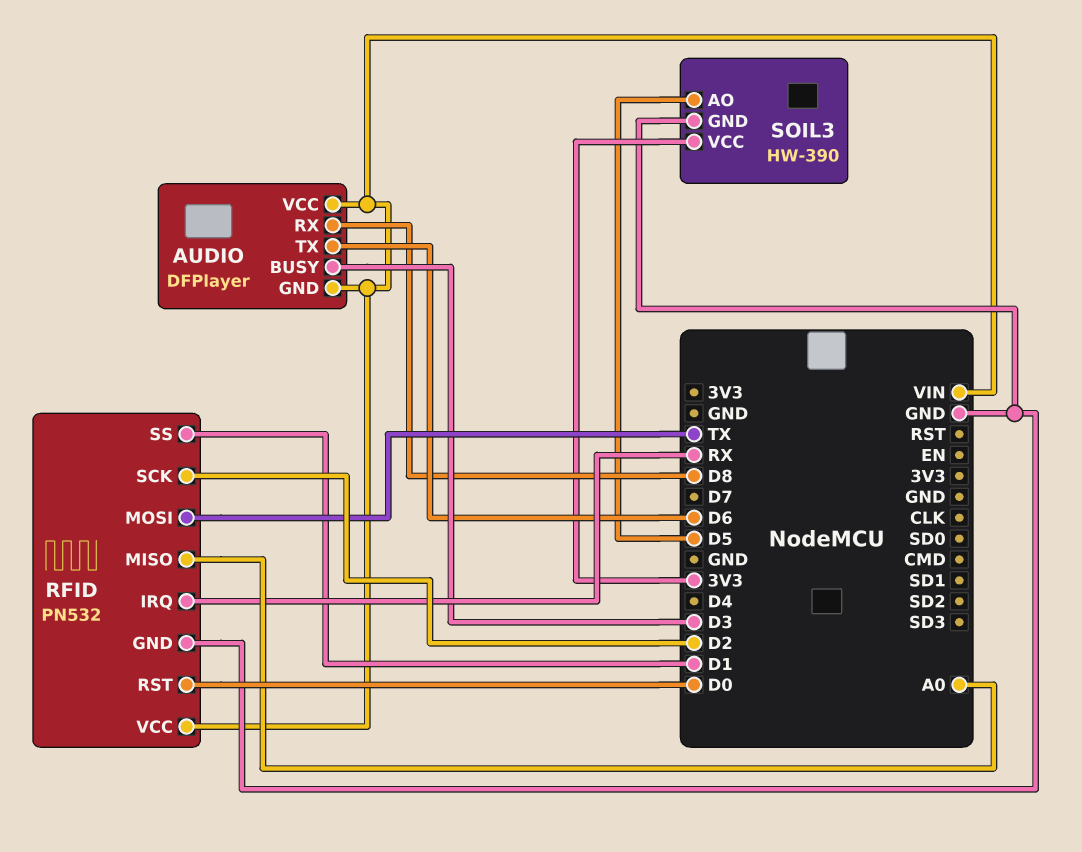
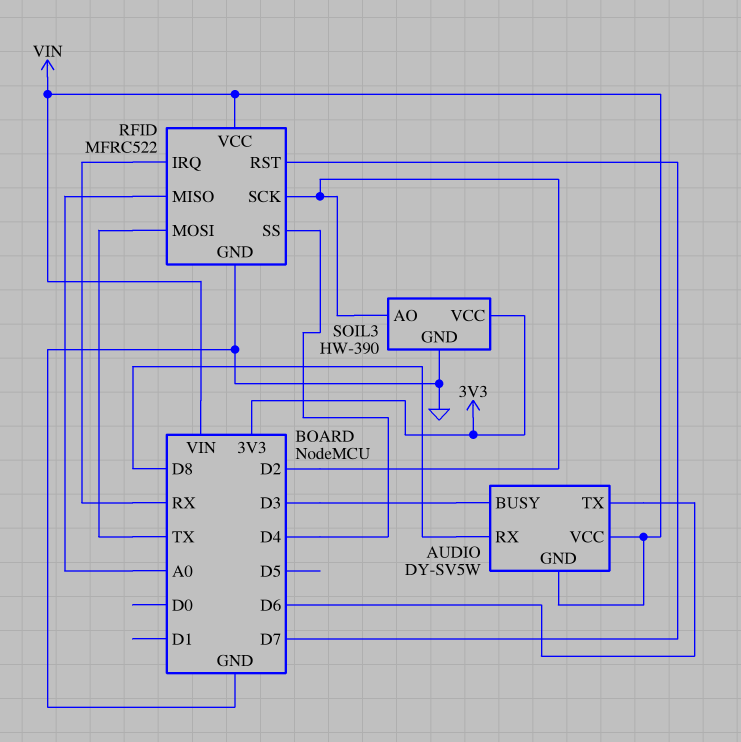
AUDIO: DFPlayer -> DY-SV5W
RFID: PN532 -> MFRC522
RFID pin RST: D0 -> D7
RFID pin SS: D1 -> D4
SOIL3 pin AO: D5 -> D2

